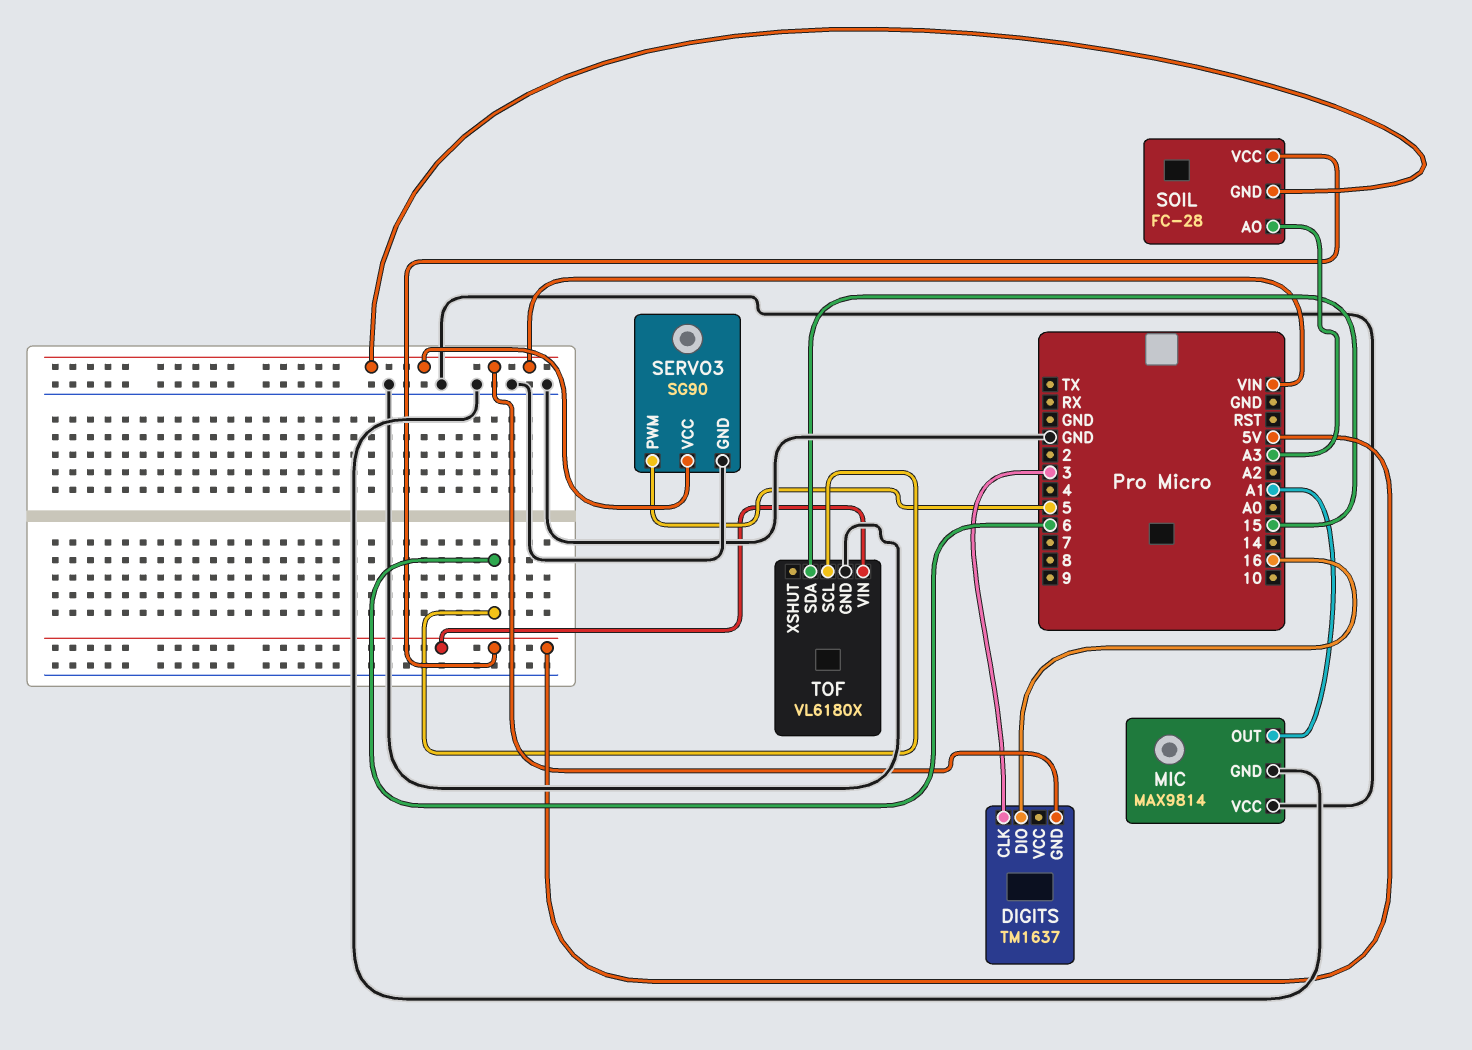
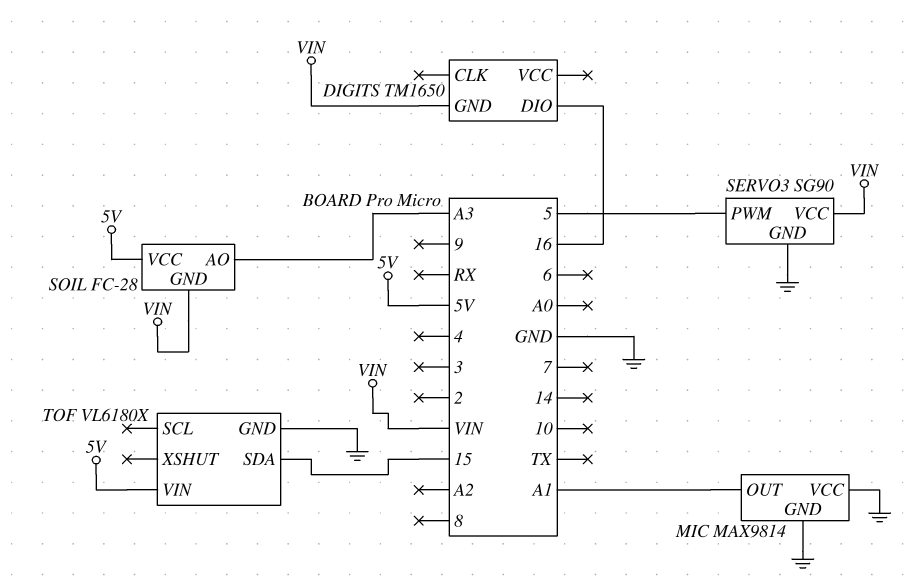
DIGITS: TM1637 -> TM1650
DIGITS pin CLK: 3 -> none
TOF pin SCL: 6 -> none

